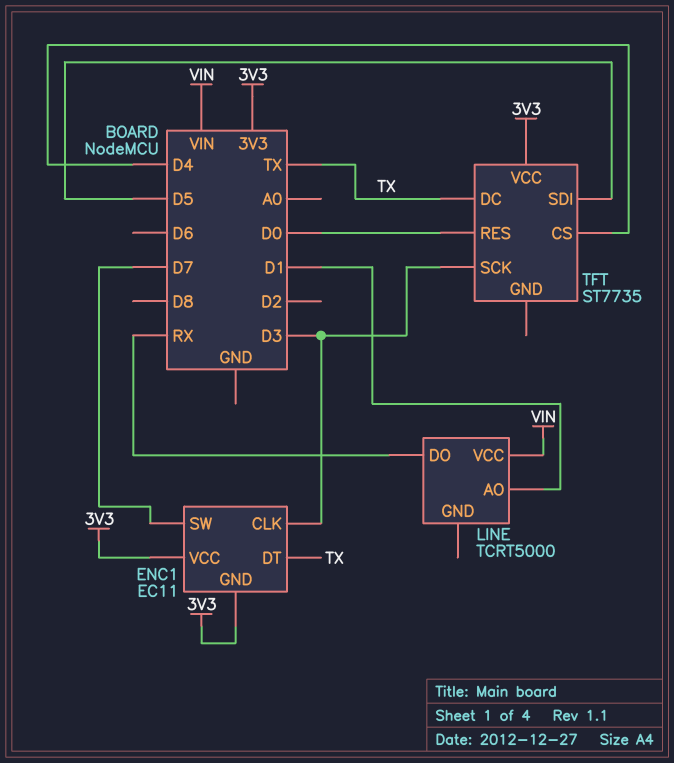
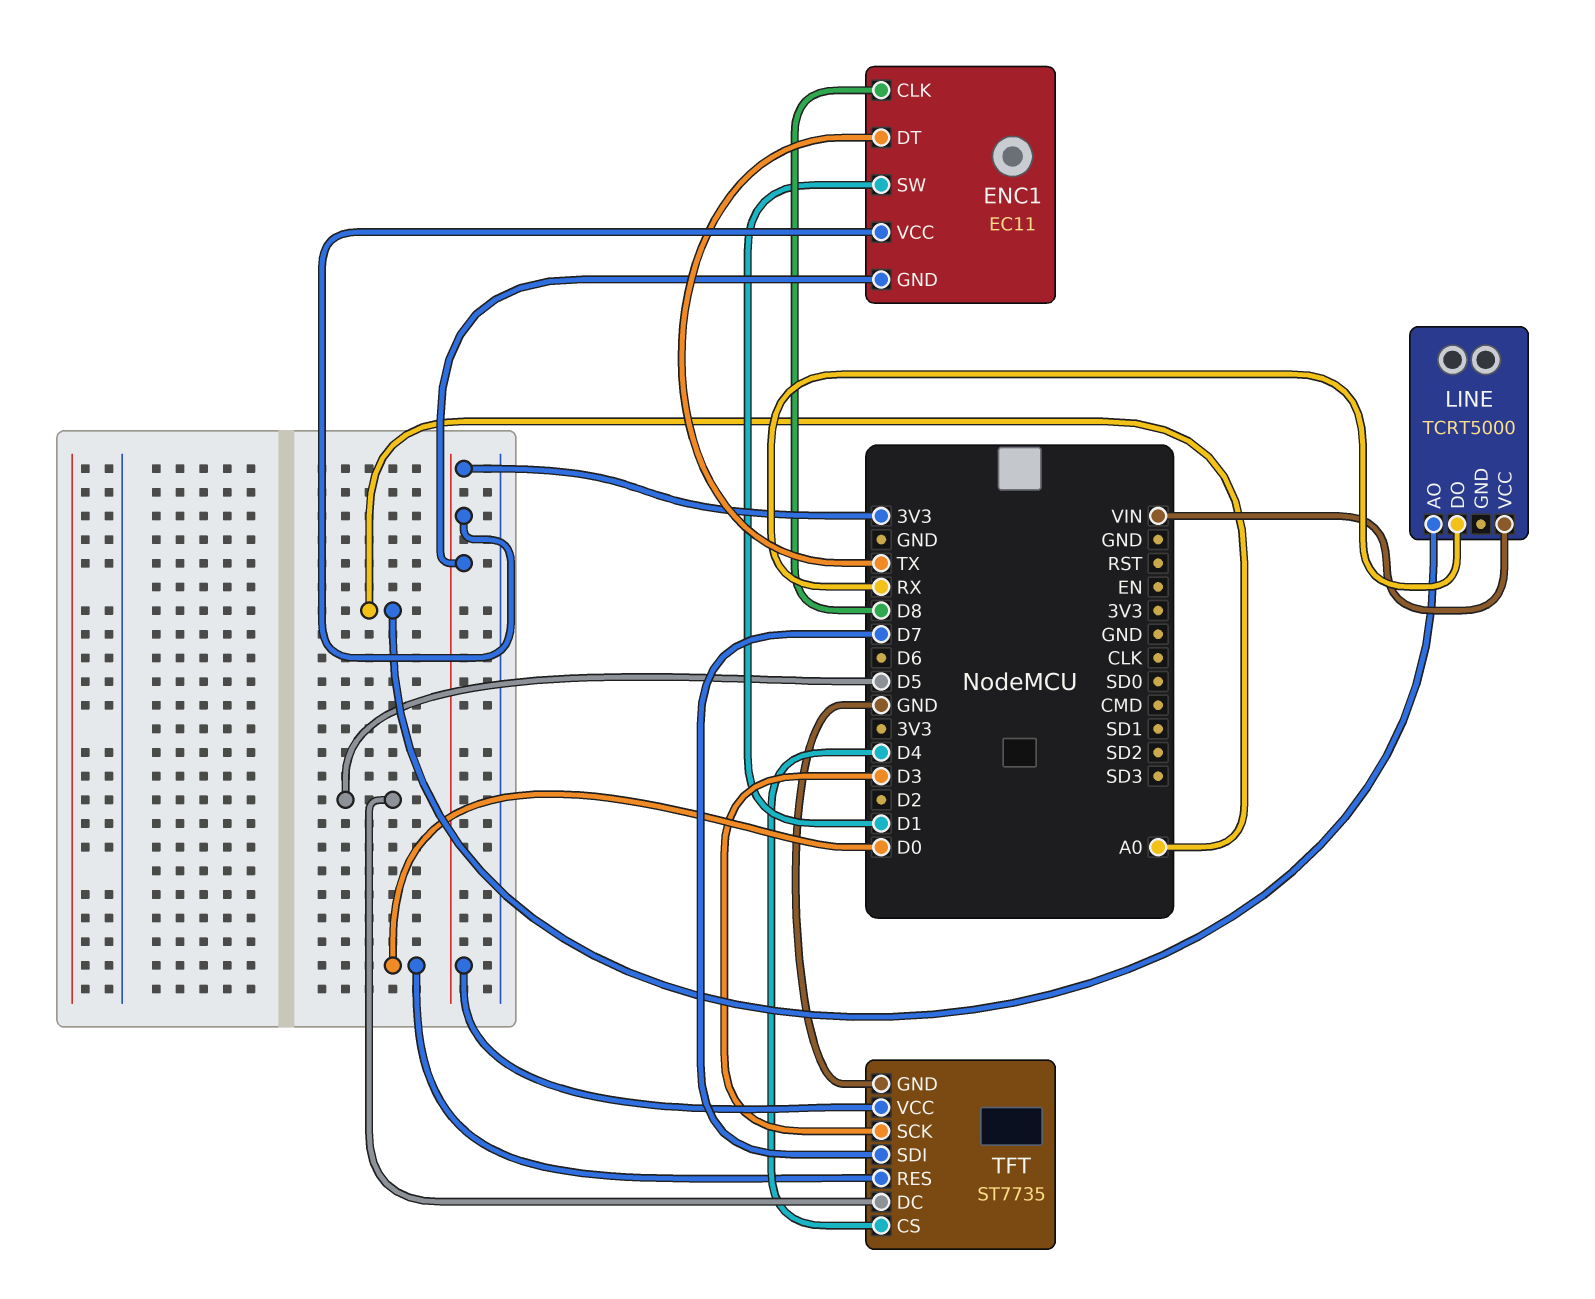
ENC1 pin CLK: D3 -> D8
ENC1 pin SW: D7 -> D1
LINE pin AO: D1 -> A0
TFT pin DC: TX -> D5
TFT pin GND: none -> GND
TFT pin SDI: D5 -> D7

